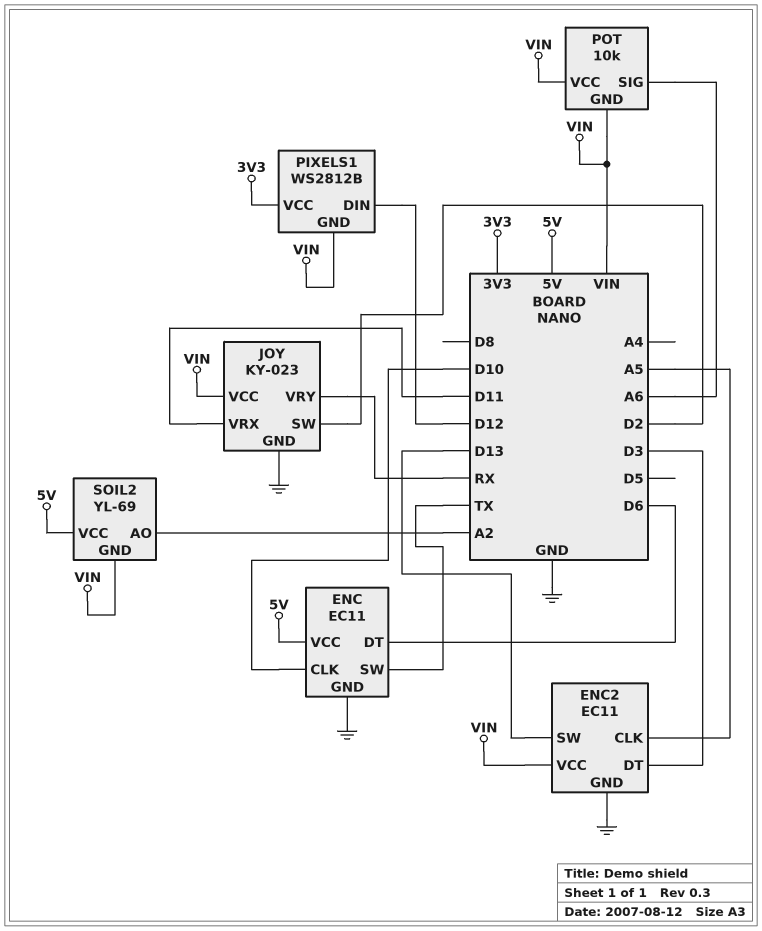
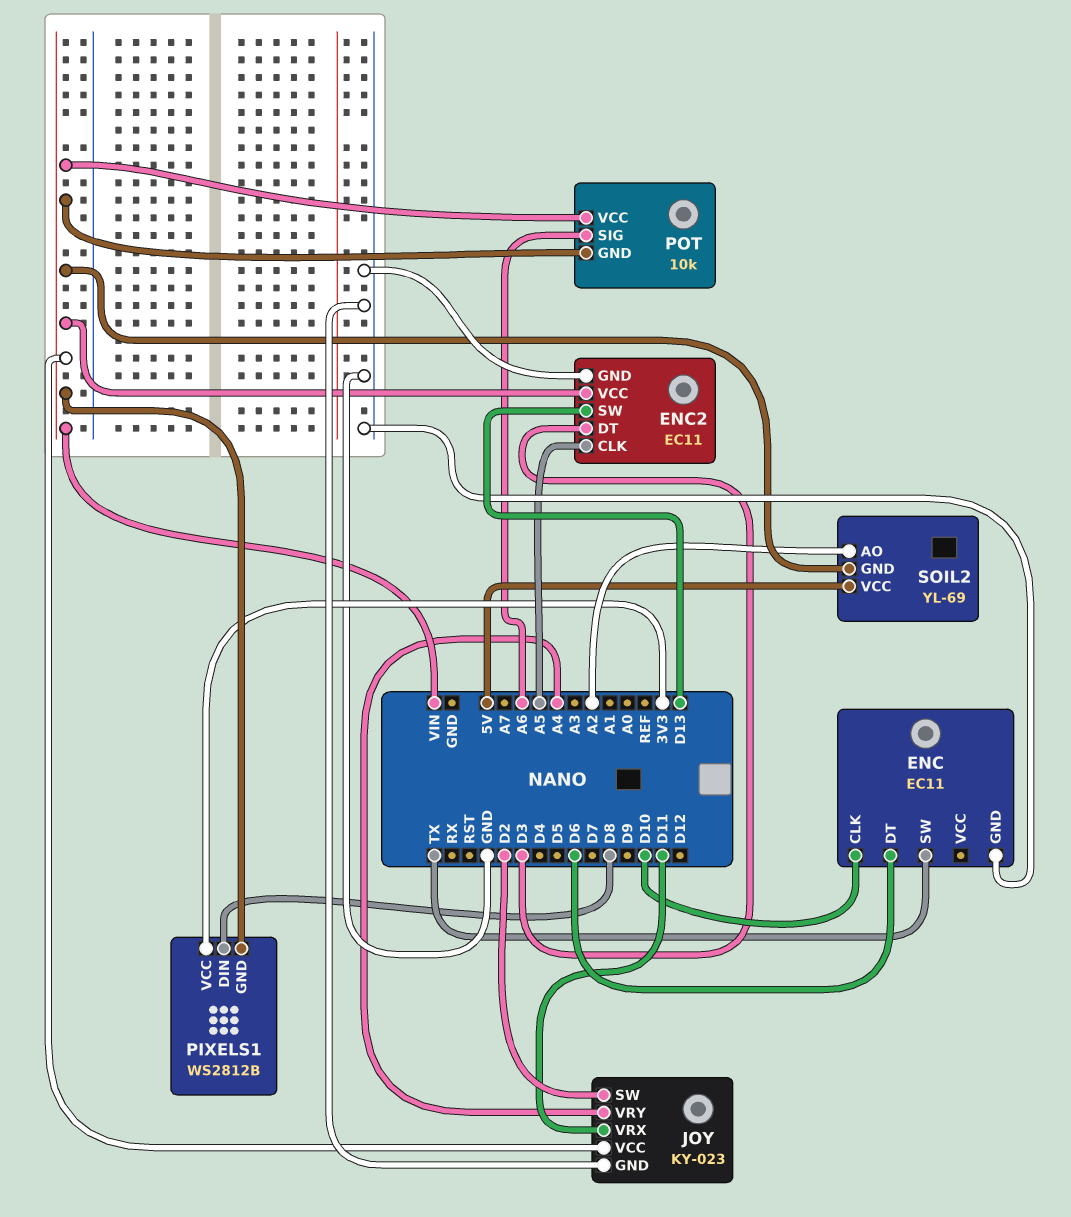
ENC pin VCC: 5V -> none
JOY pin VRY: RX -> A4
PIXELS1 pin DIN: D12 -> D8

